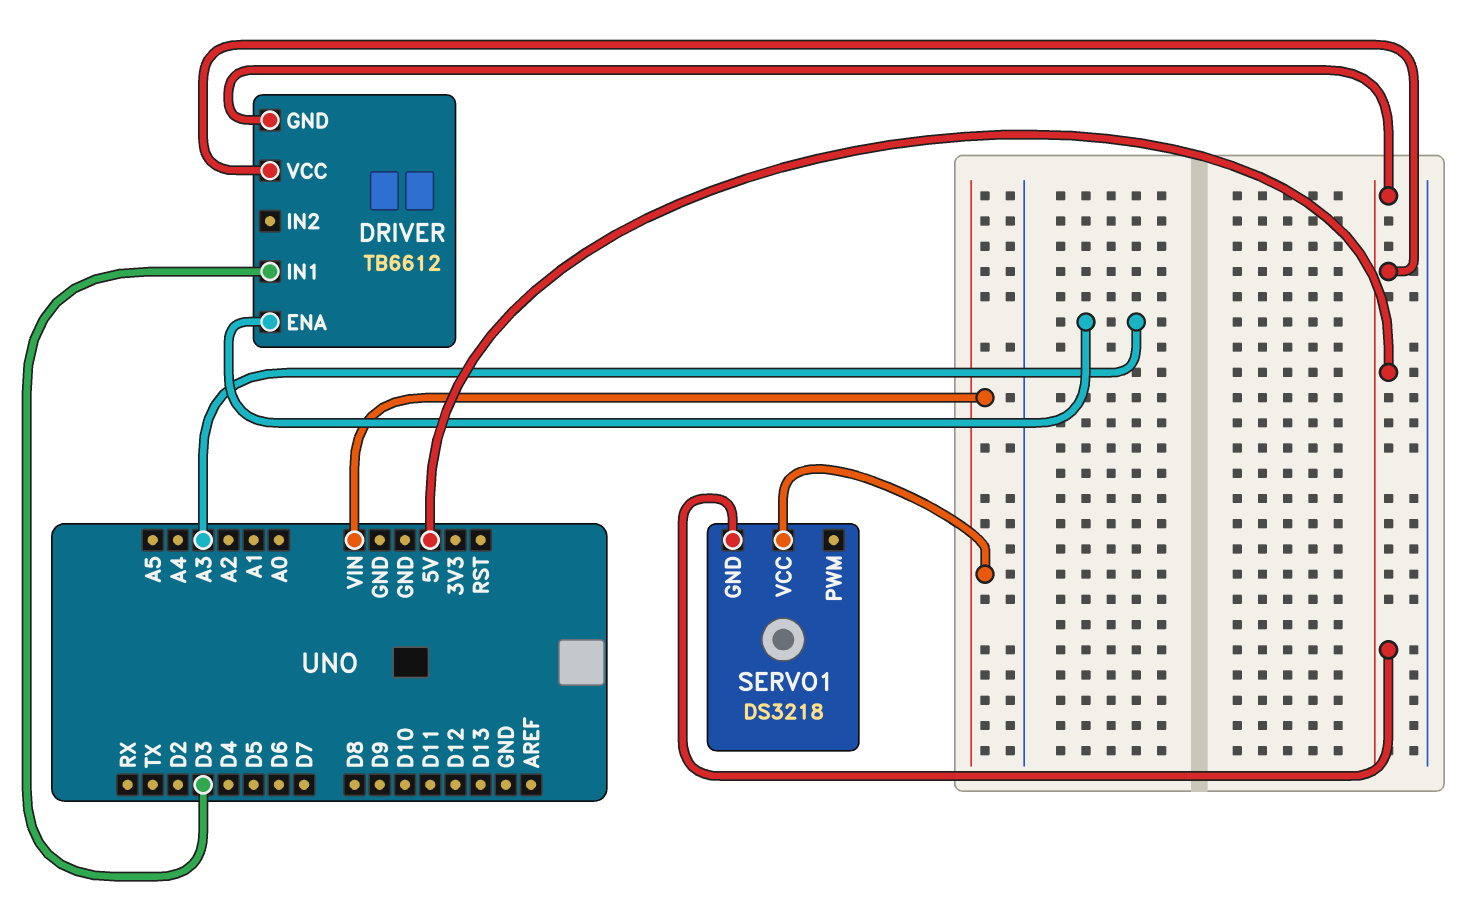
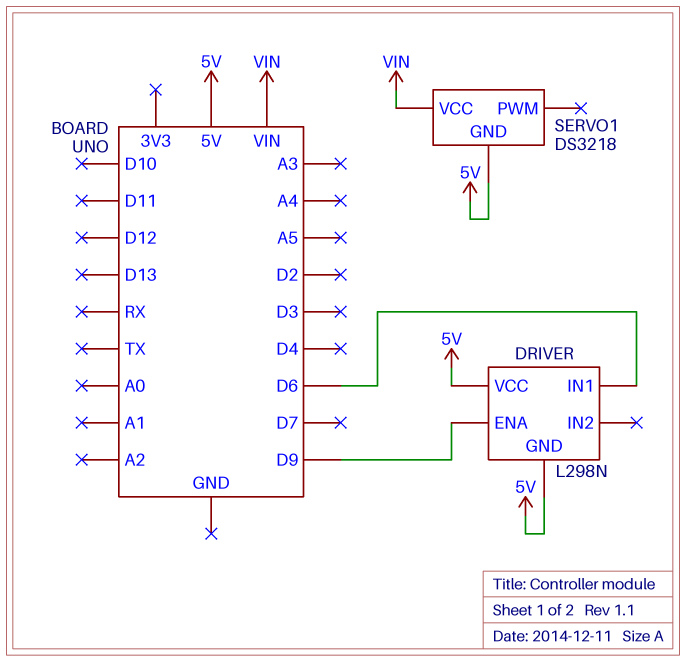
DRIVER: TB6612 -> L298N
DRIVER pin ENA: A3 -> D9
DRIVER pin IN1: D3 -> D6

